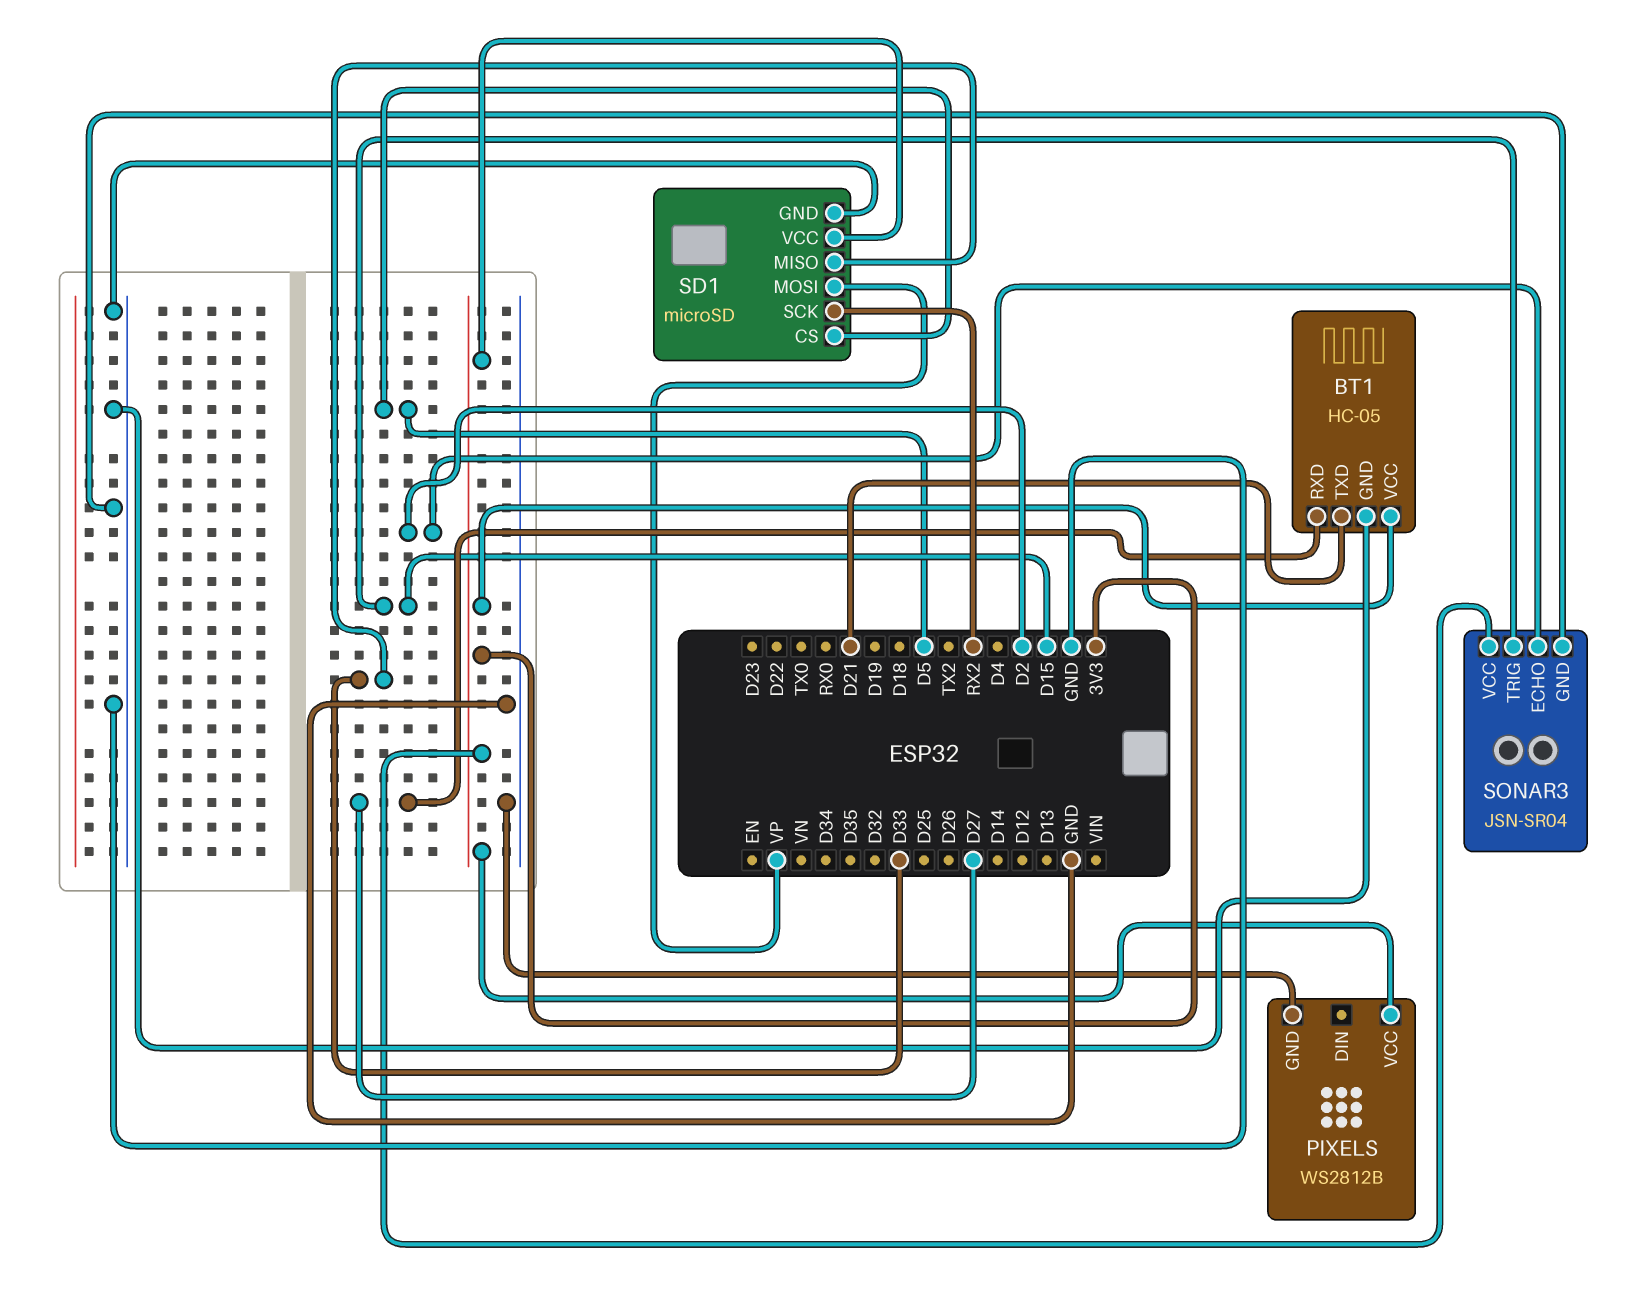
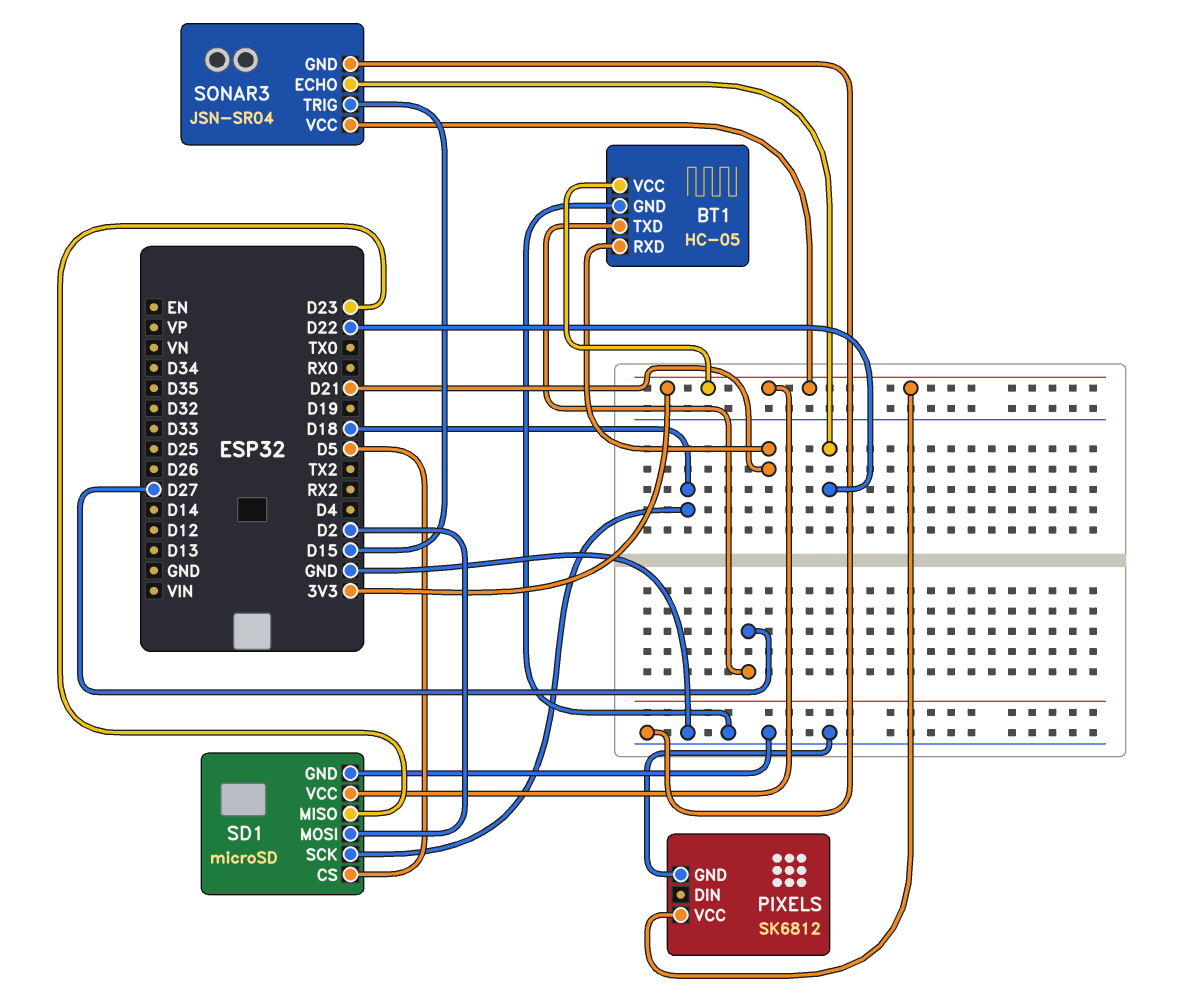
BT1 pin RXD: D27 -> D21
BT1 pin TXD: D21 -> D27
PIXELS: WS2812B -> SK6812
SD1 pin MISO: D33 -> D23
SD1 pin MOSI: VP -> D2
SD1 pin SCK: RX2 -> D18
SONAR3 pin ECHO: D2 -> D22

